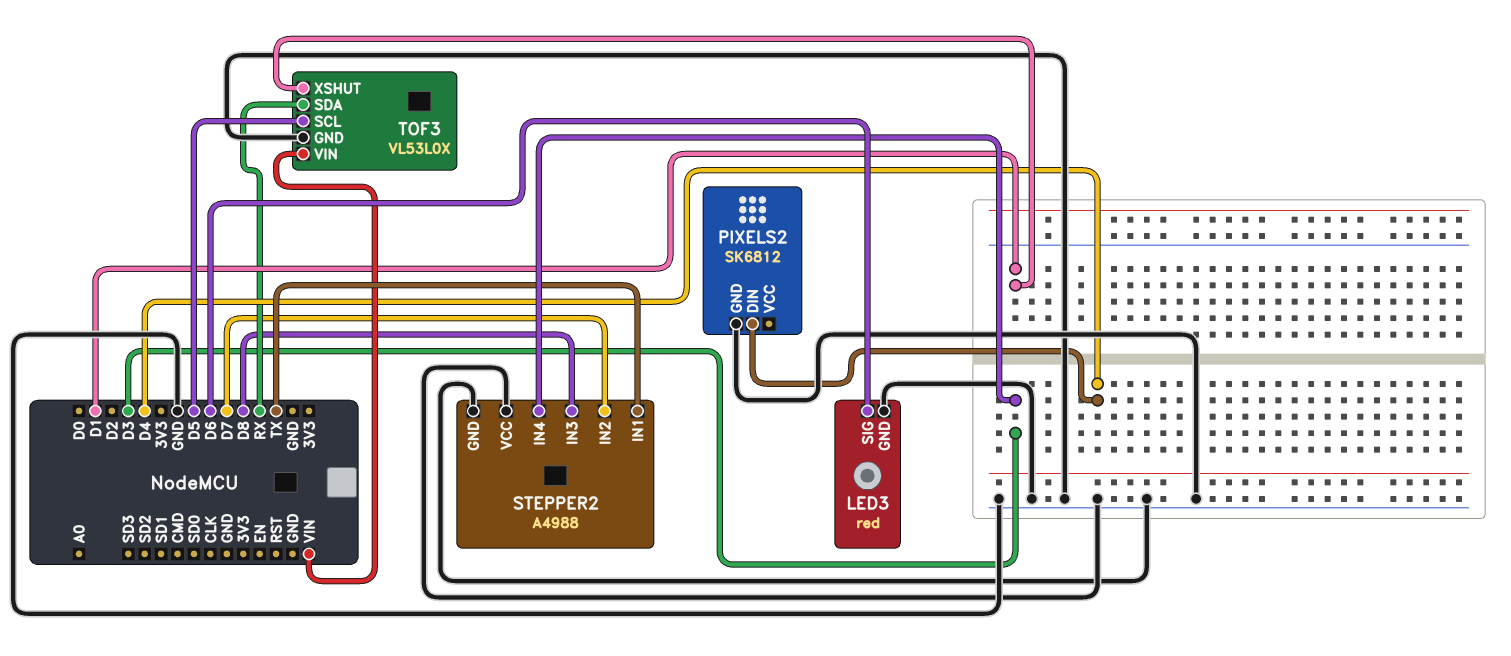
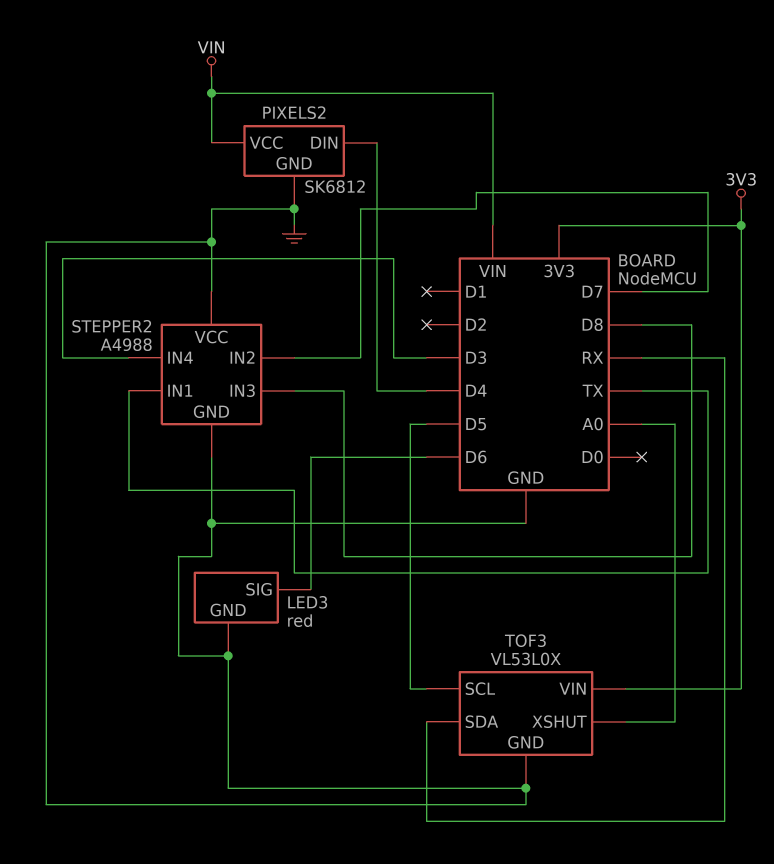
PIXELS2 pin VCC: none -> VIN
TOF3 pin VIN: VIN -> 3V3
TOF3 pin XSHUT: D1 -> A0

